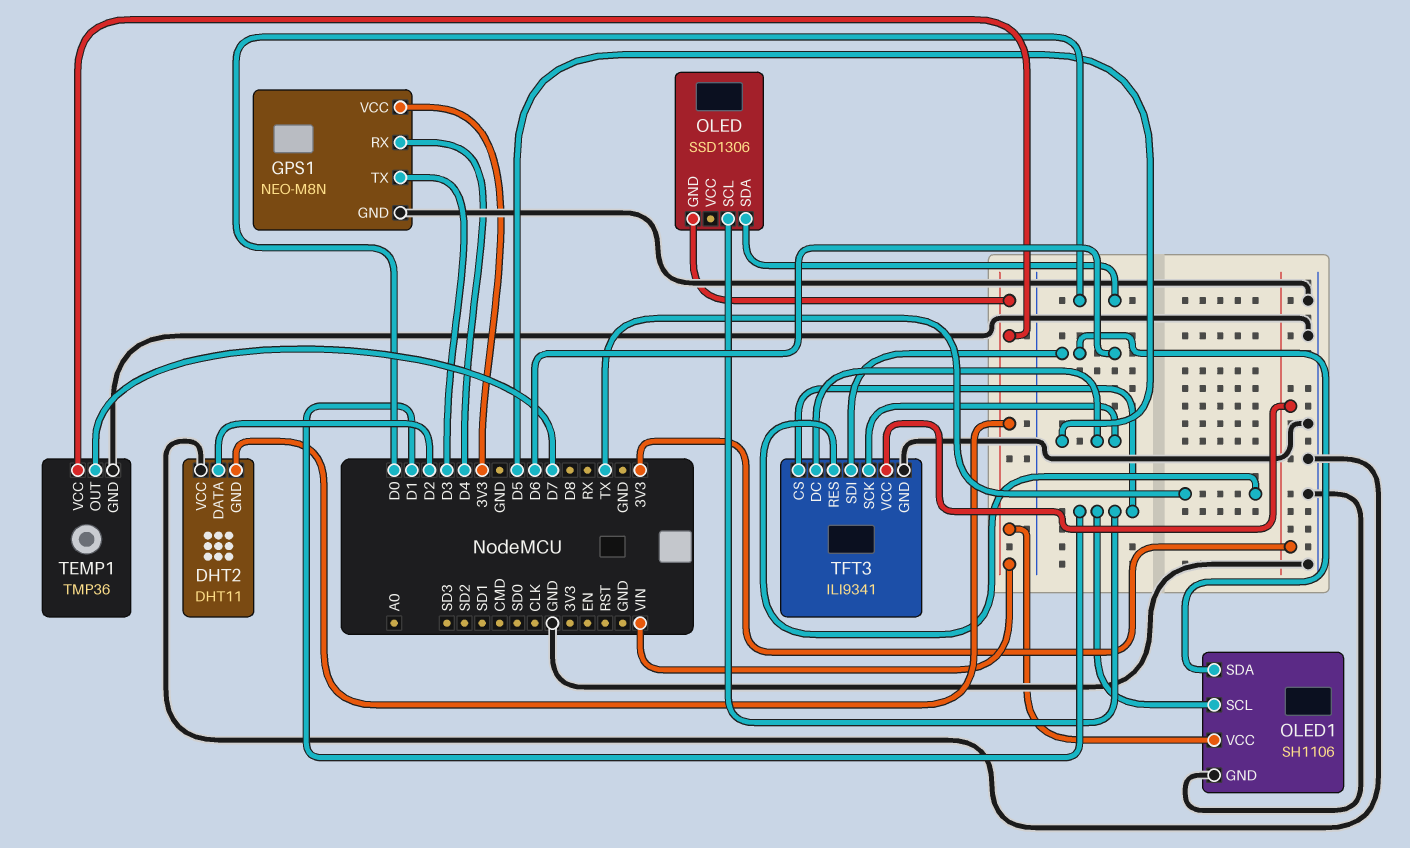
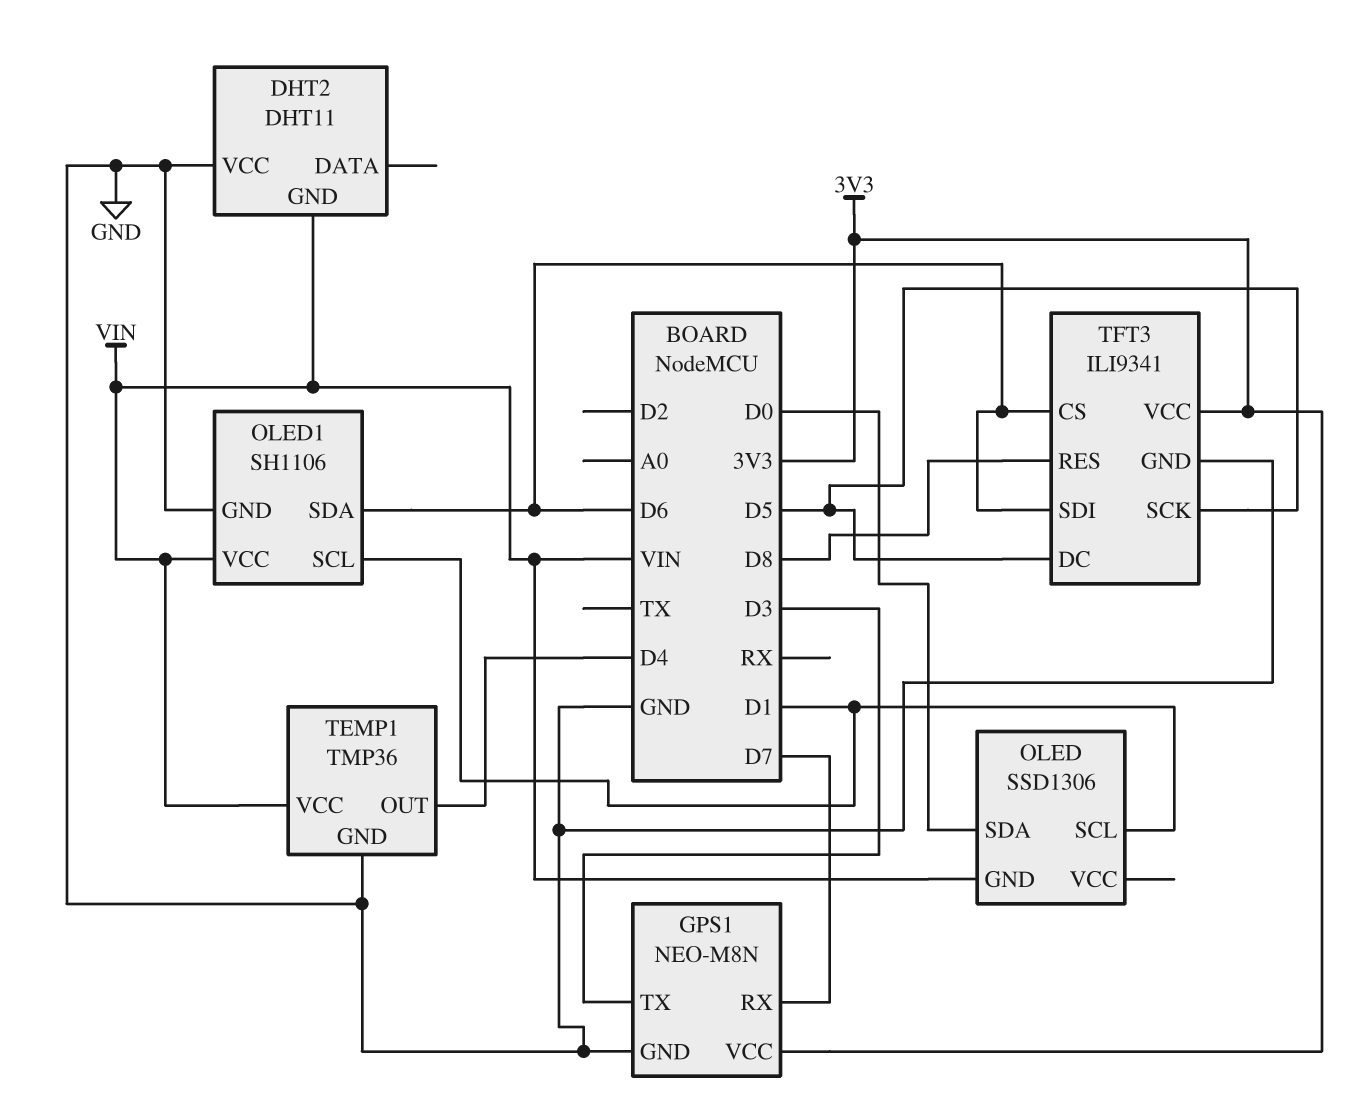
DHT2 pin DATA: D2 -> none
GPS1 pin RX: D4 -> D7
TEMP1 pin OUT: D7 -> D4
TFT3 pin CS: D1 -> D6
TFT3 pin RES: TX -> D8

